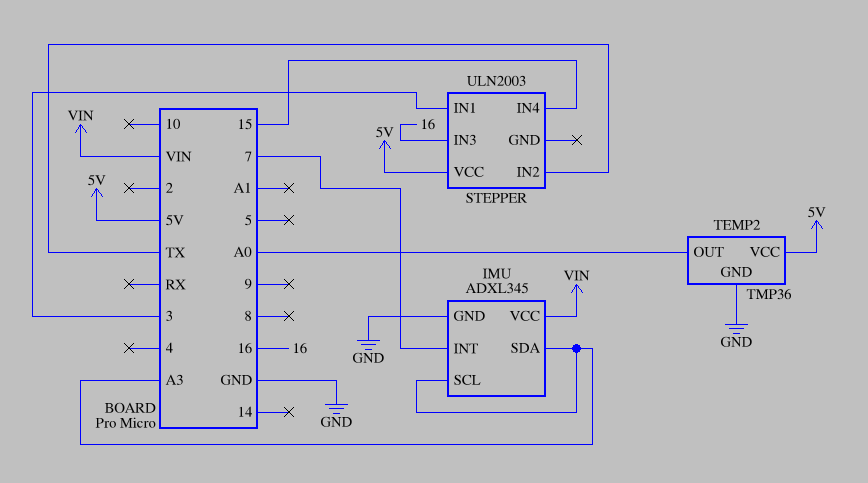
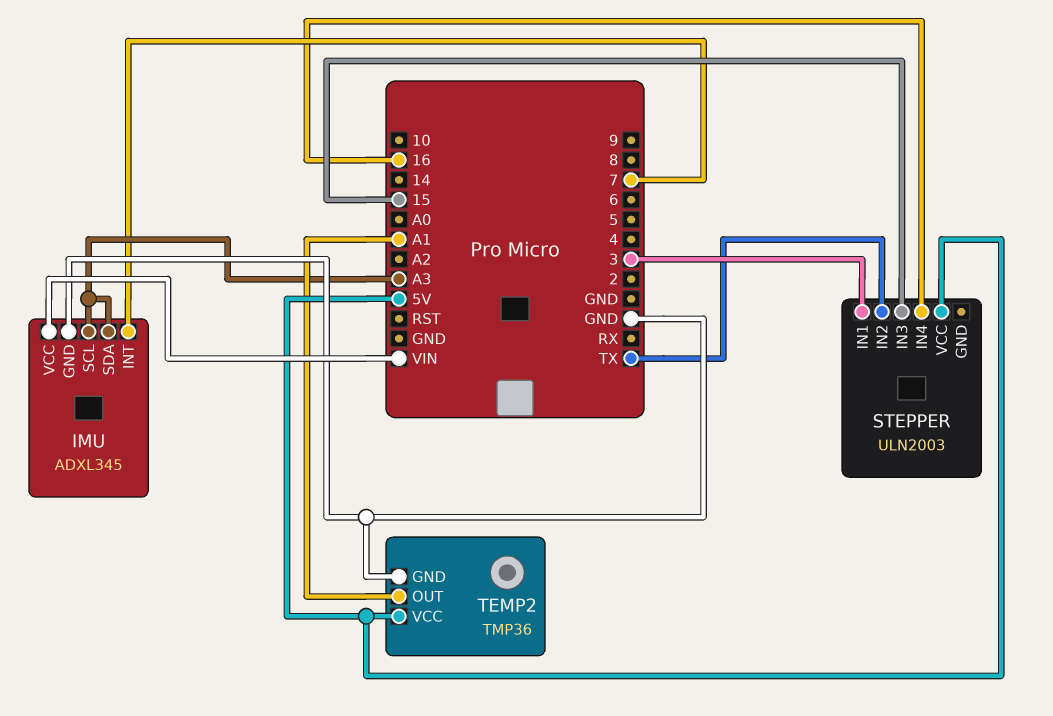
STEPPER pin IN3: 16 -> 15
STEPPER pin IN4: 15 -> 16
TEMP2 pin OUT: A0 -> A1

